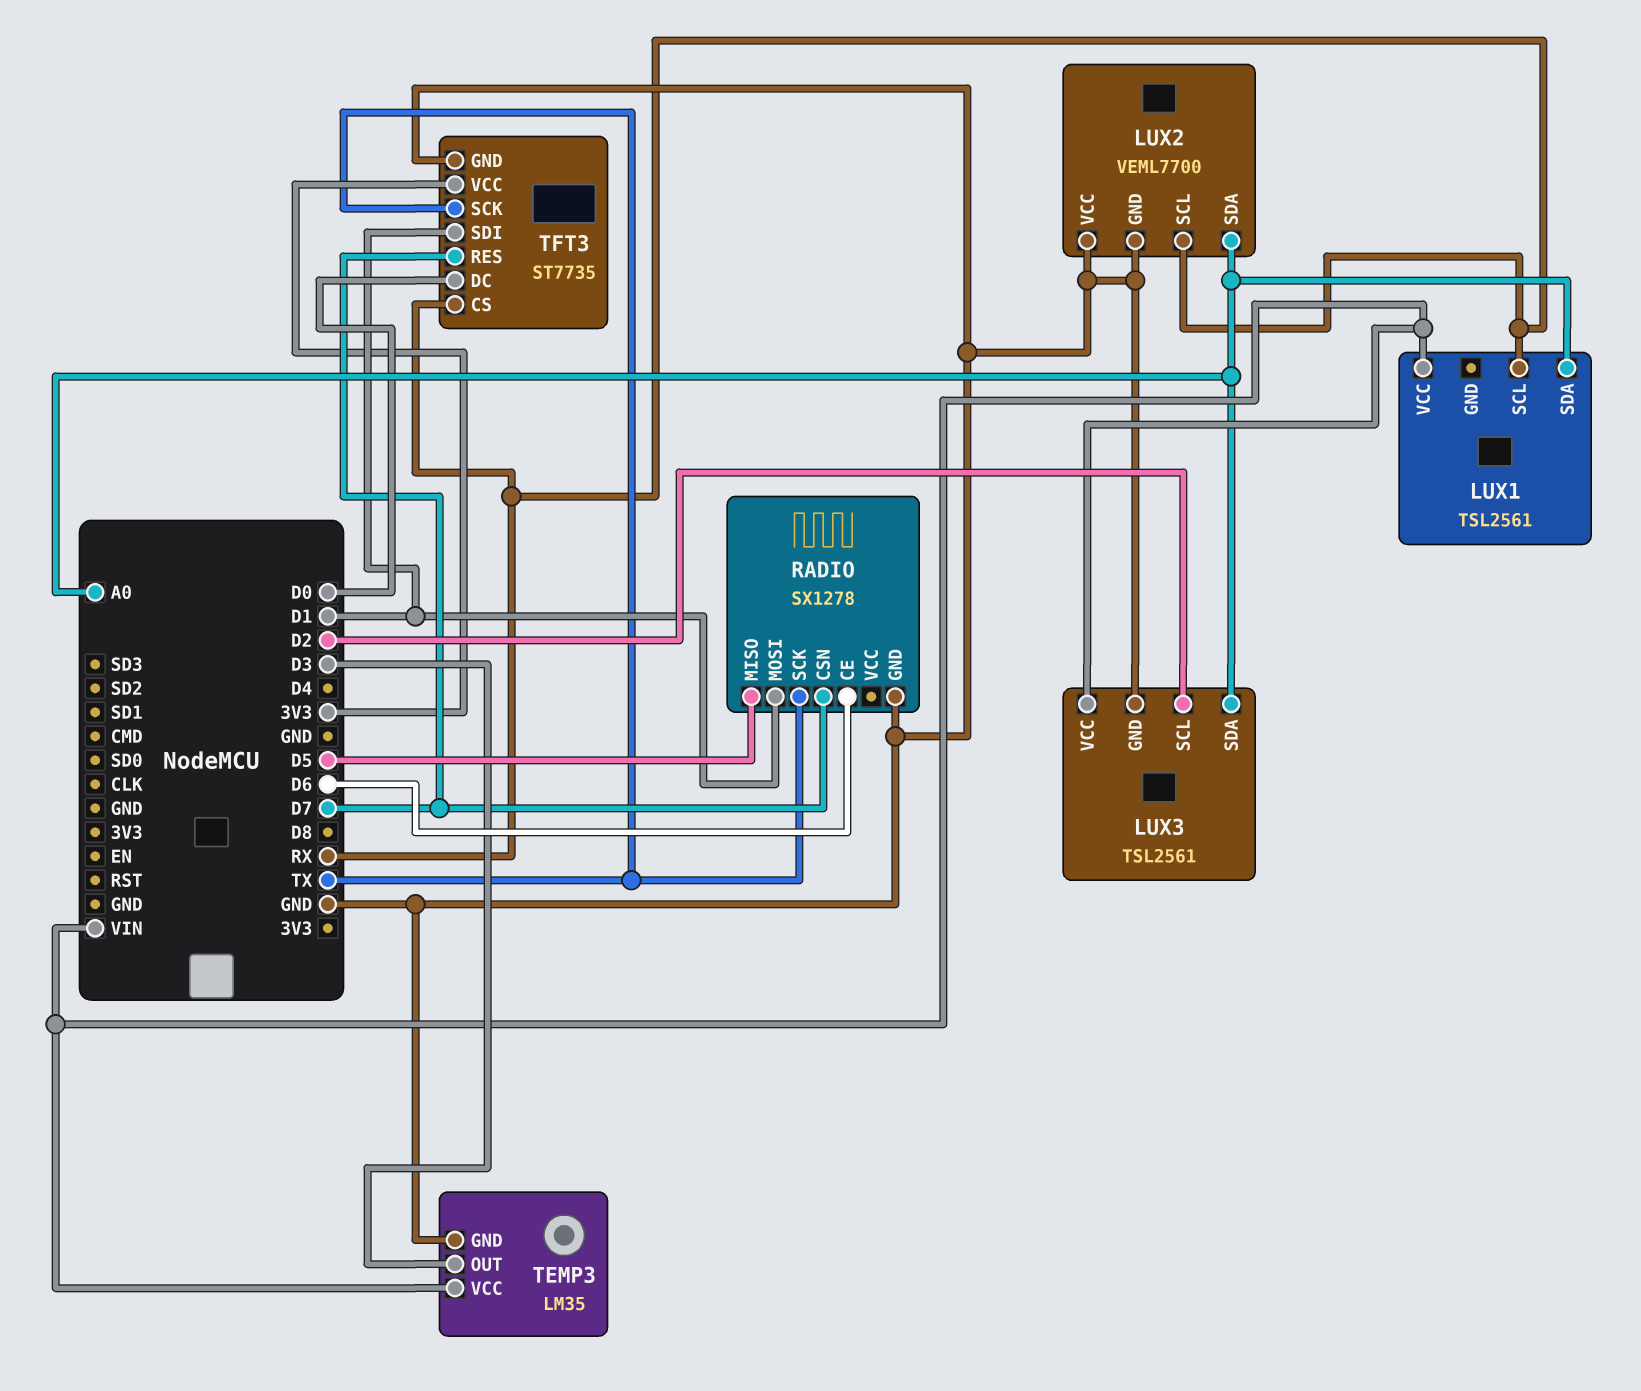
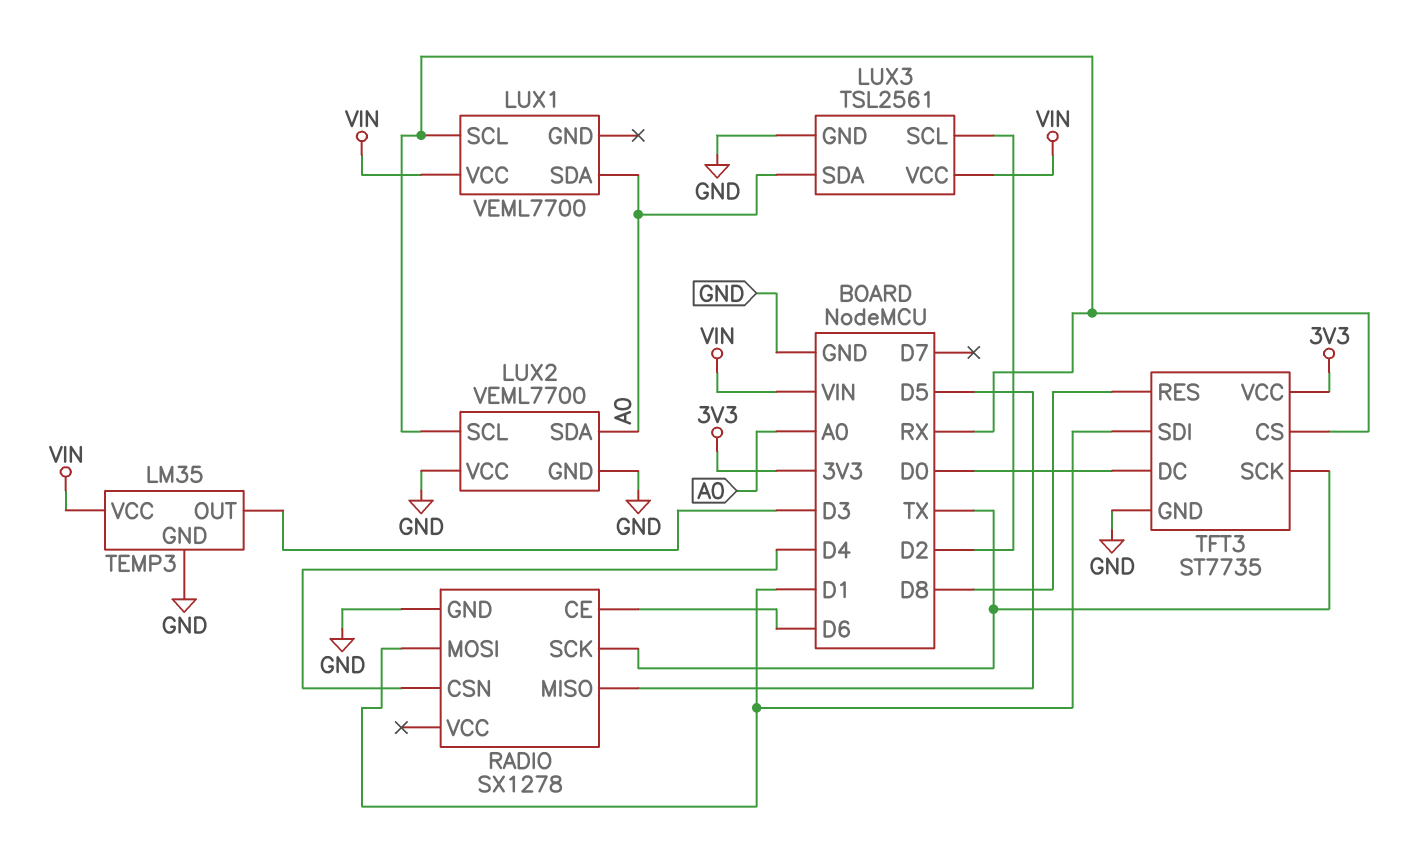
LUX1: TSL2561 -> VEML7700
RADIO pin CSN: D7 -> D4
TFT3 pin RES: D7 -> D8

